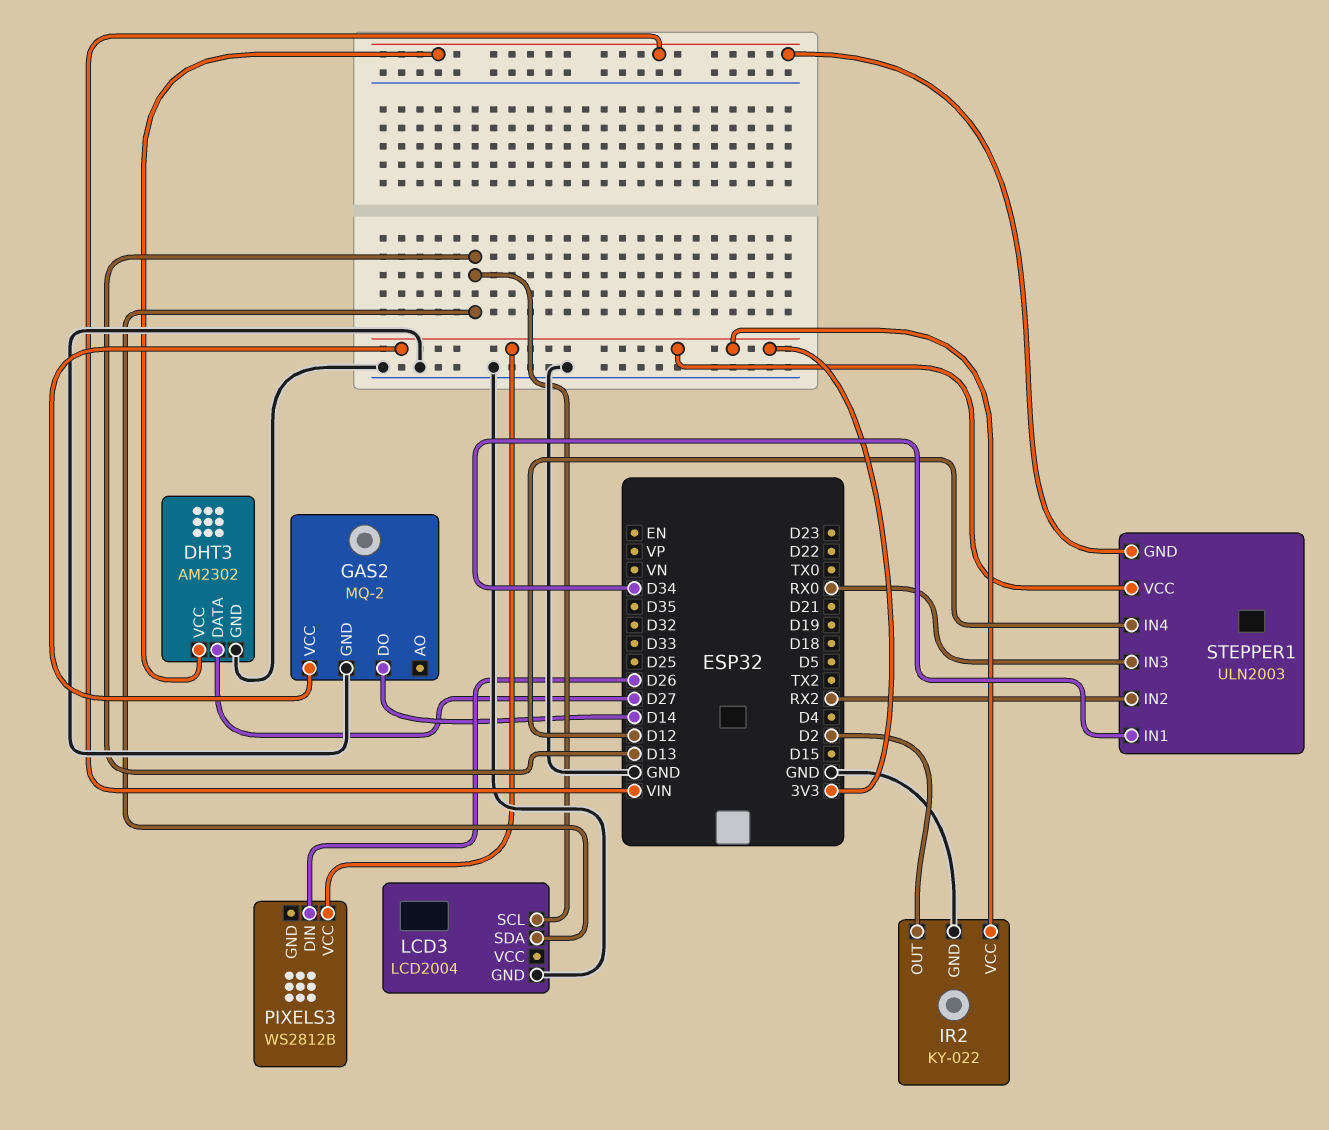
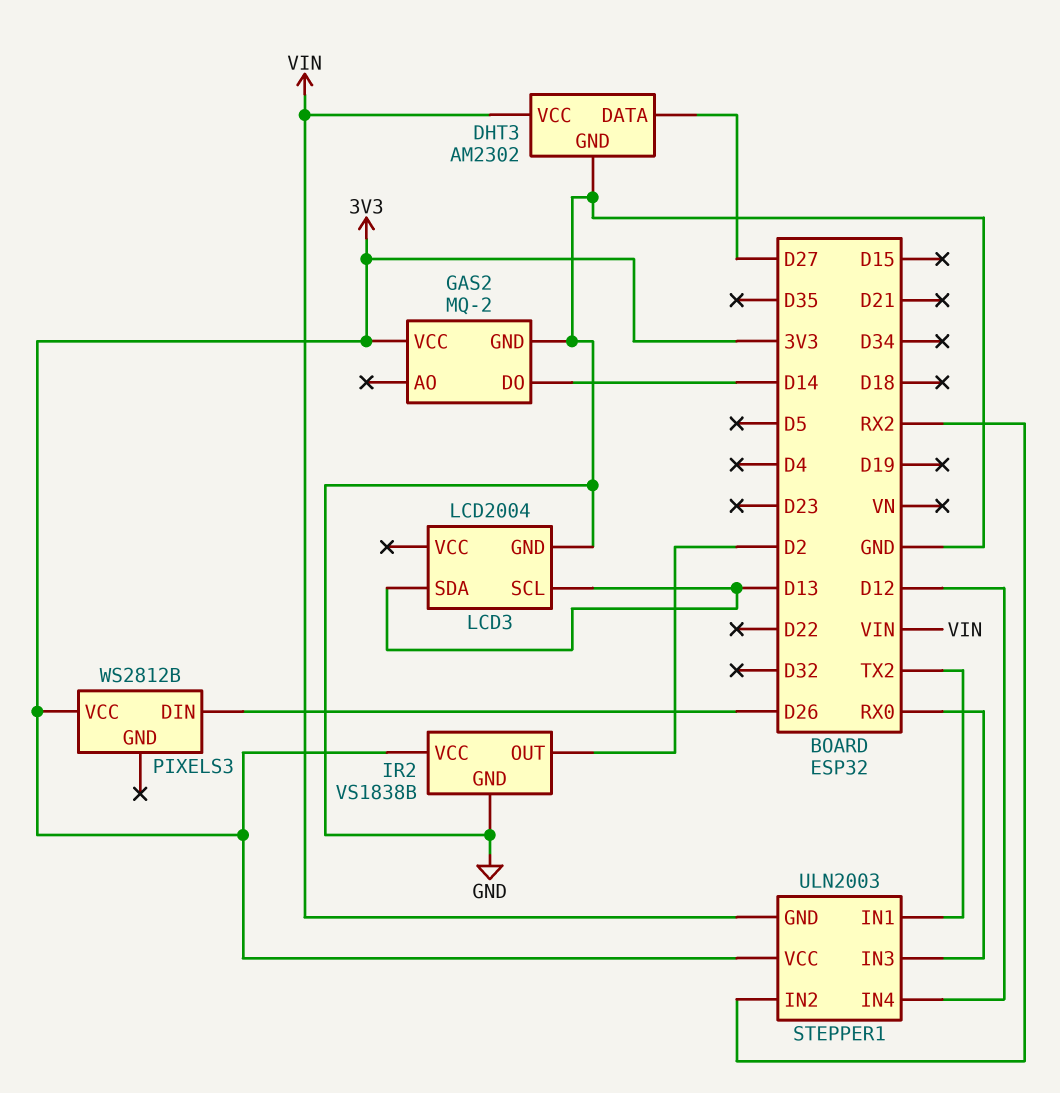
IR2: KY-022 -> VS1838B
STEPPER1 pin IN1: D34 -> TX2

